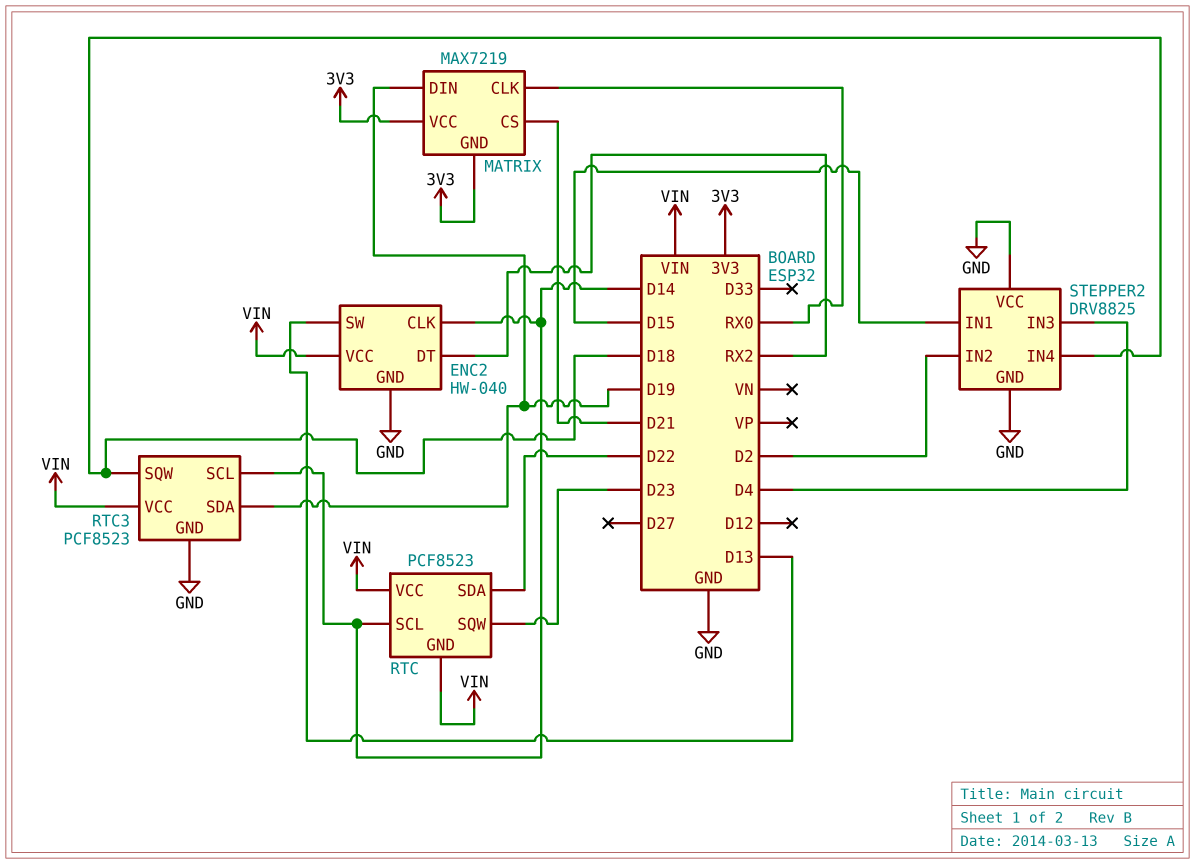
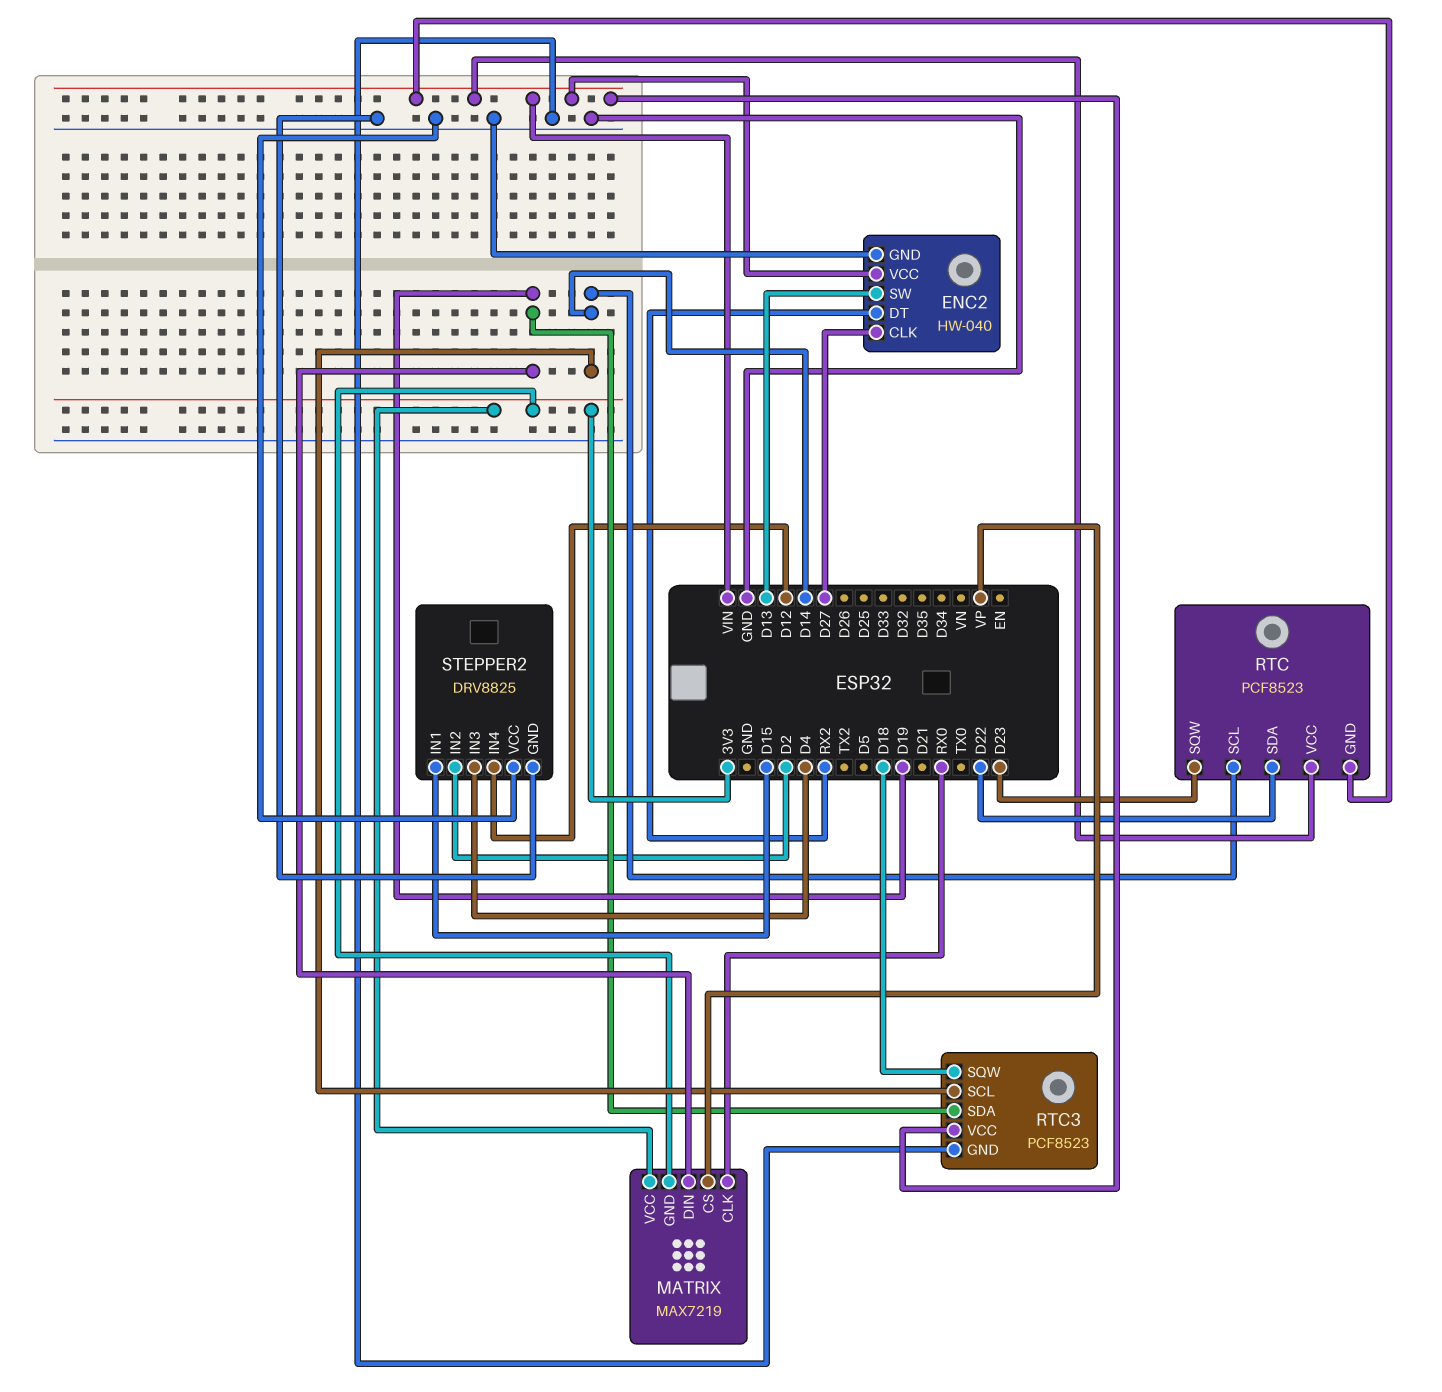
ENC2 pin CLK: D14 -> D27
MATRIX pin CS: D21 -> VP
STEPPER2 pin IN4: D18 -> D12

